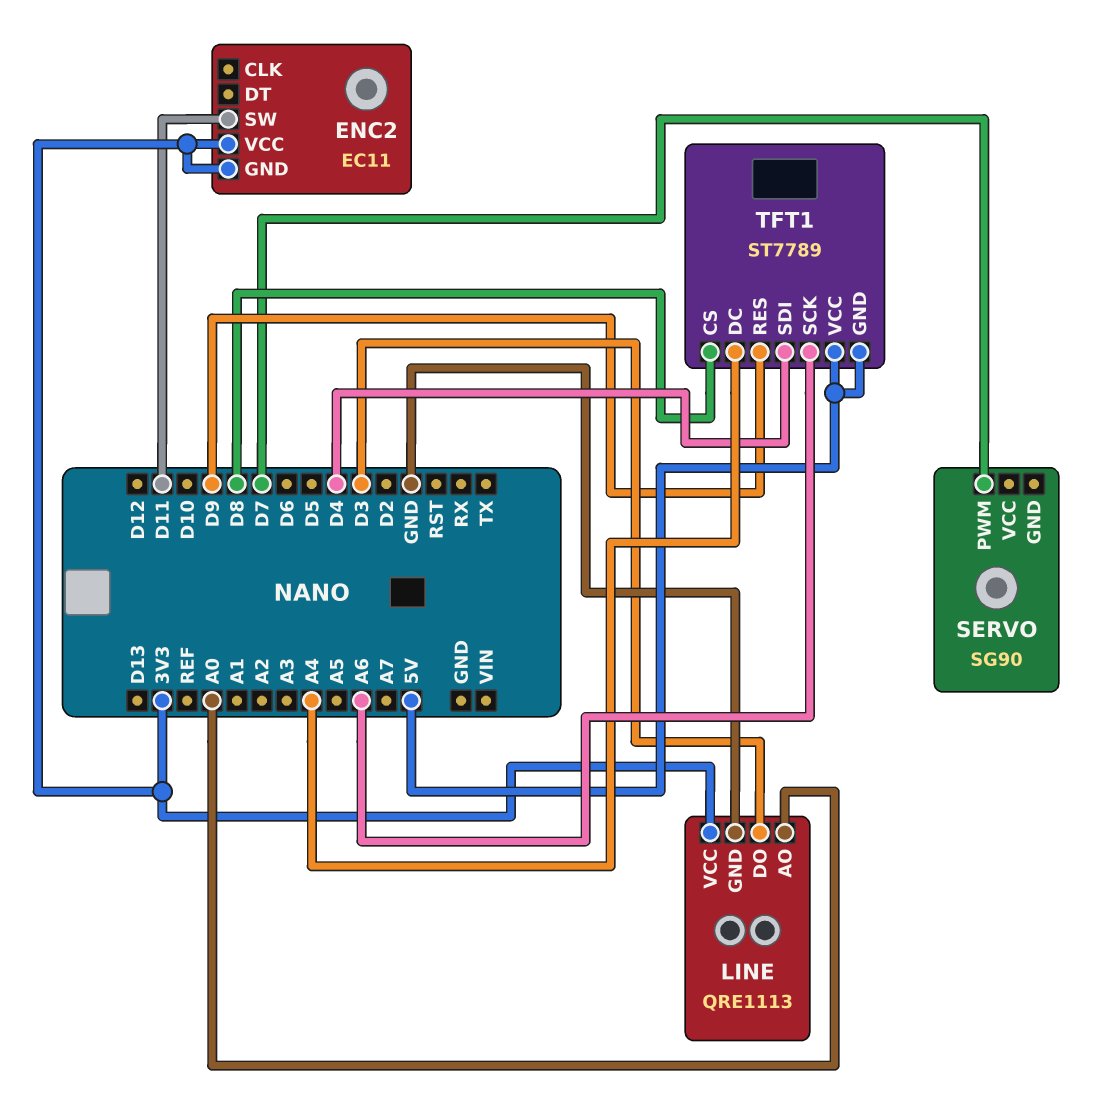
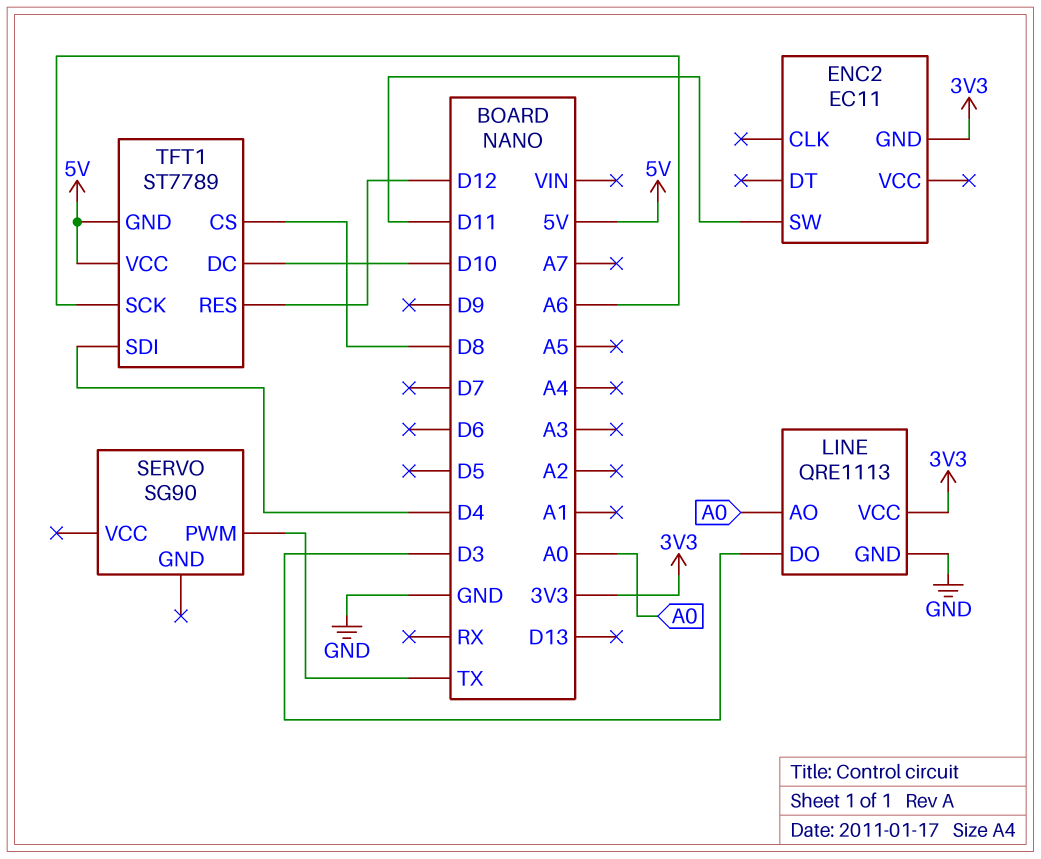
ENC2 pin VCC: 3V3 -> none
SERVO pin PWM: D7 -> TX
TFT1 pin DC: A4 -> D10
TFT1 pin RES: D9 -> D12

